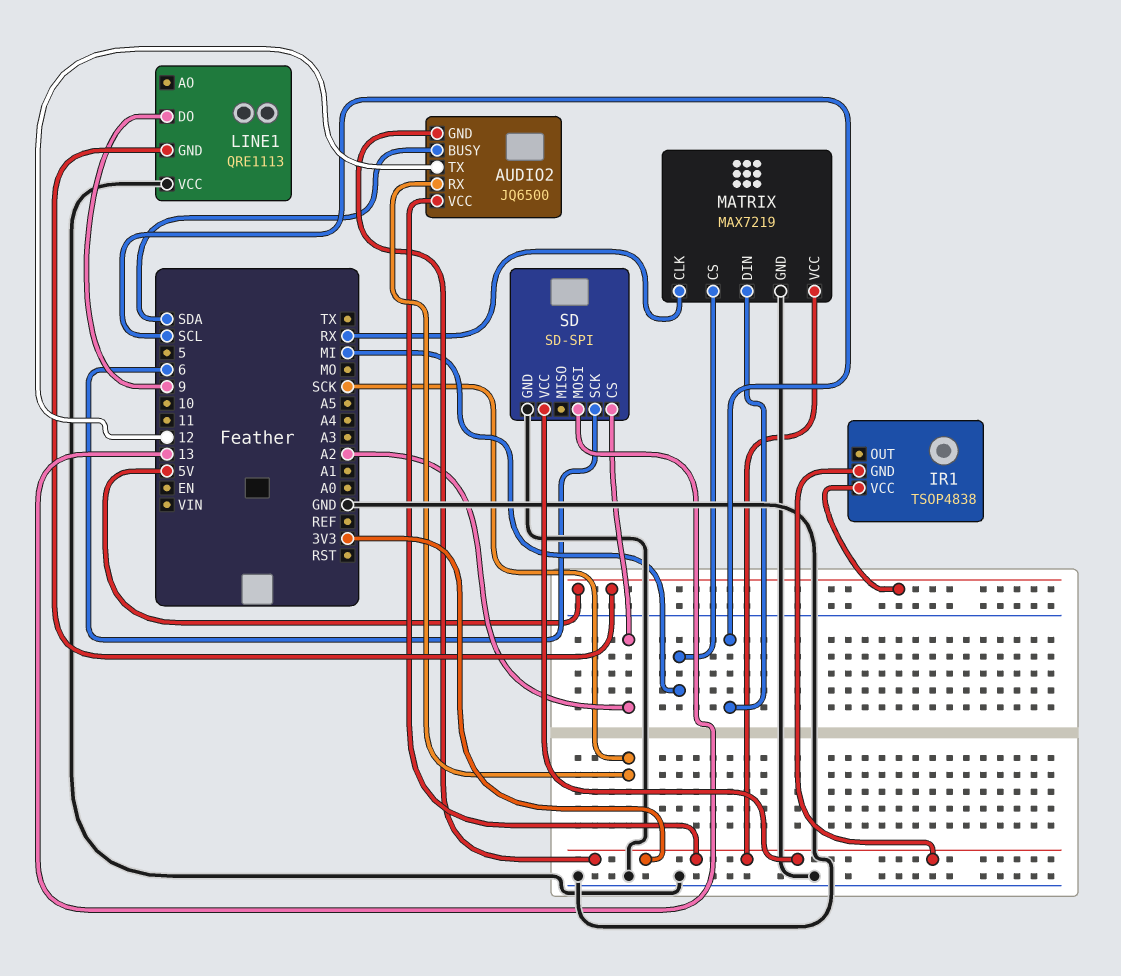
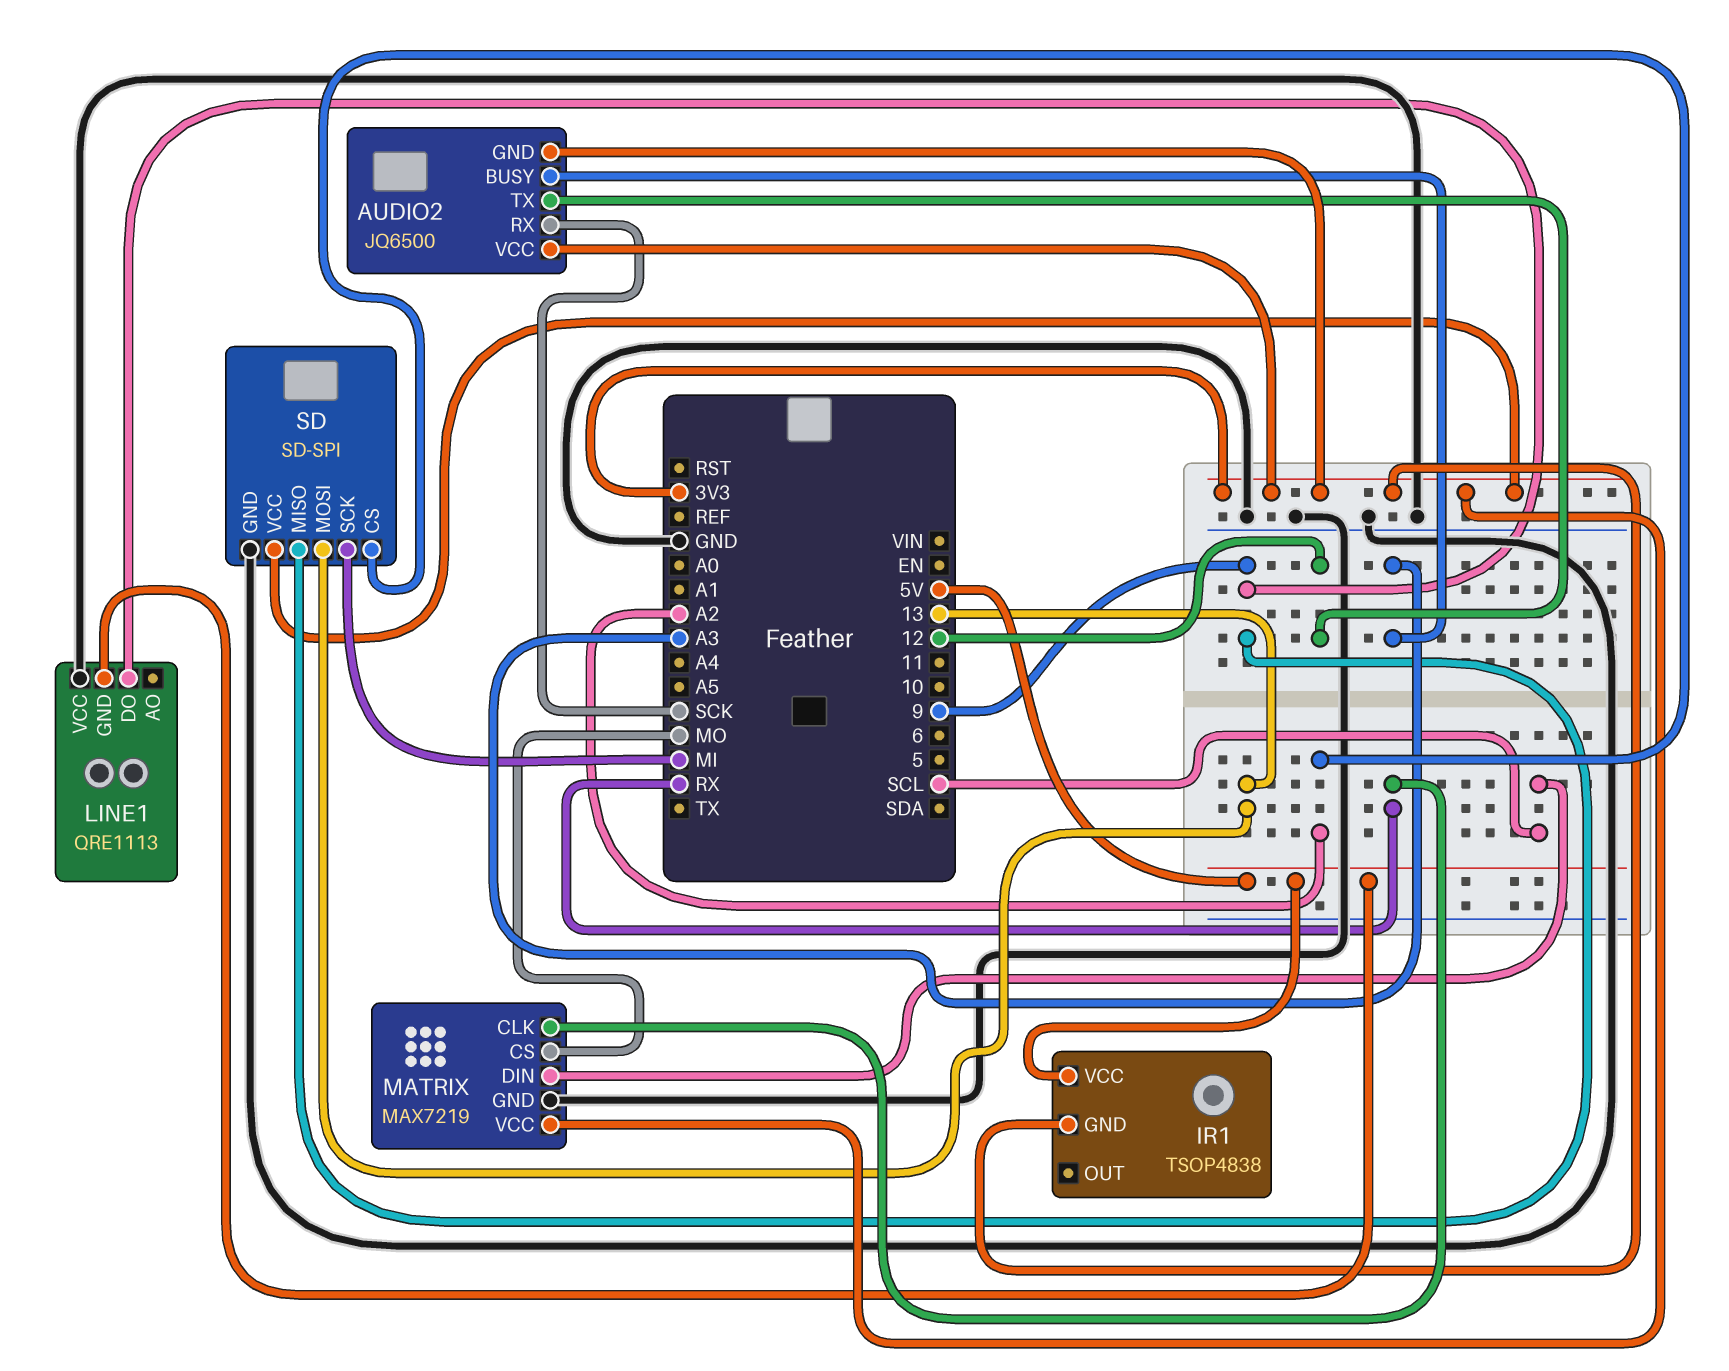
AUDIO2 pin BUSY: SDA -> A3
MATRIX pin CS: MI -> MO
SD pin MISO: none -> 9
SD pin SCK: 6 -> MI

